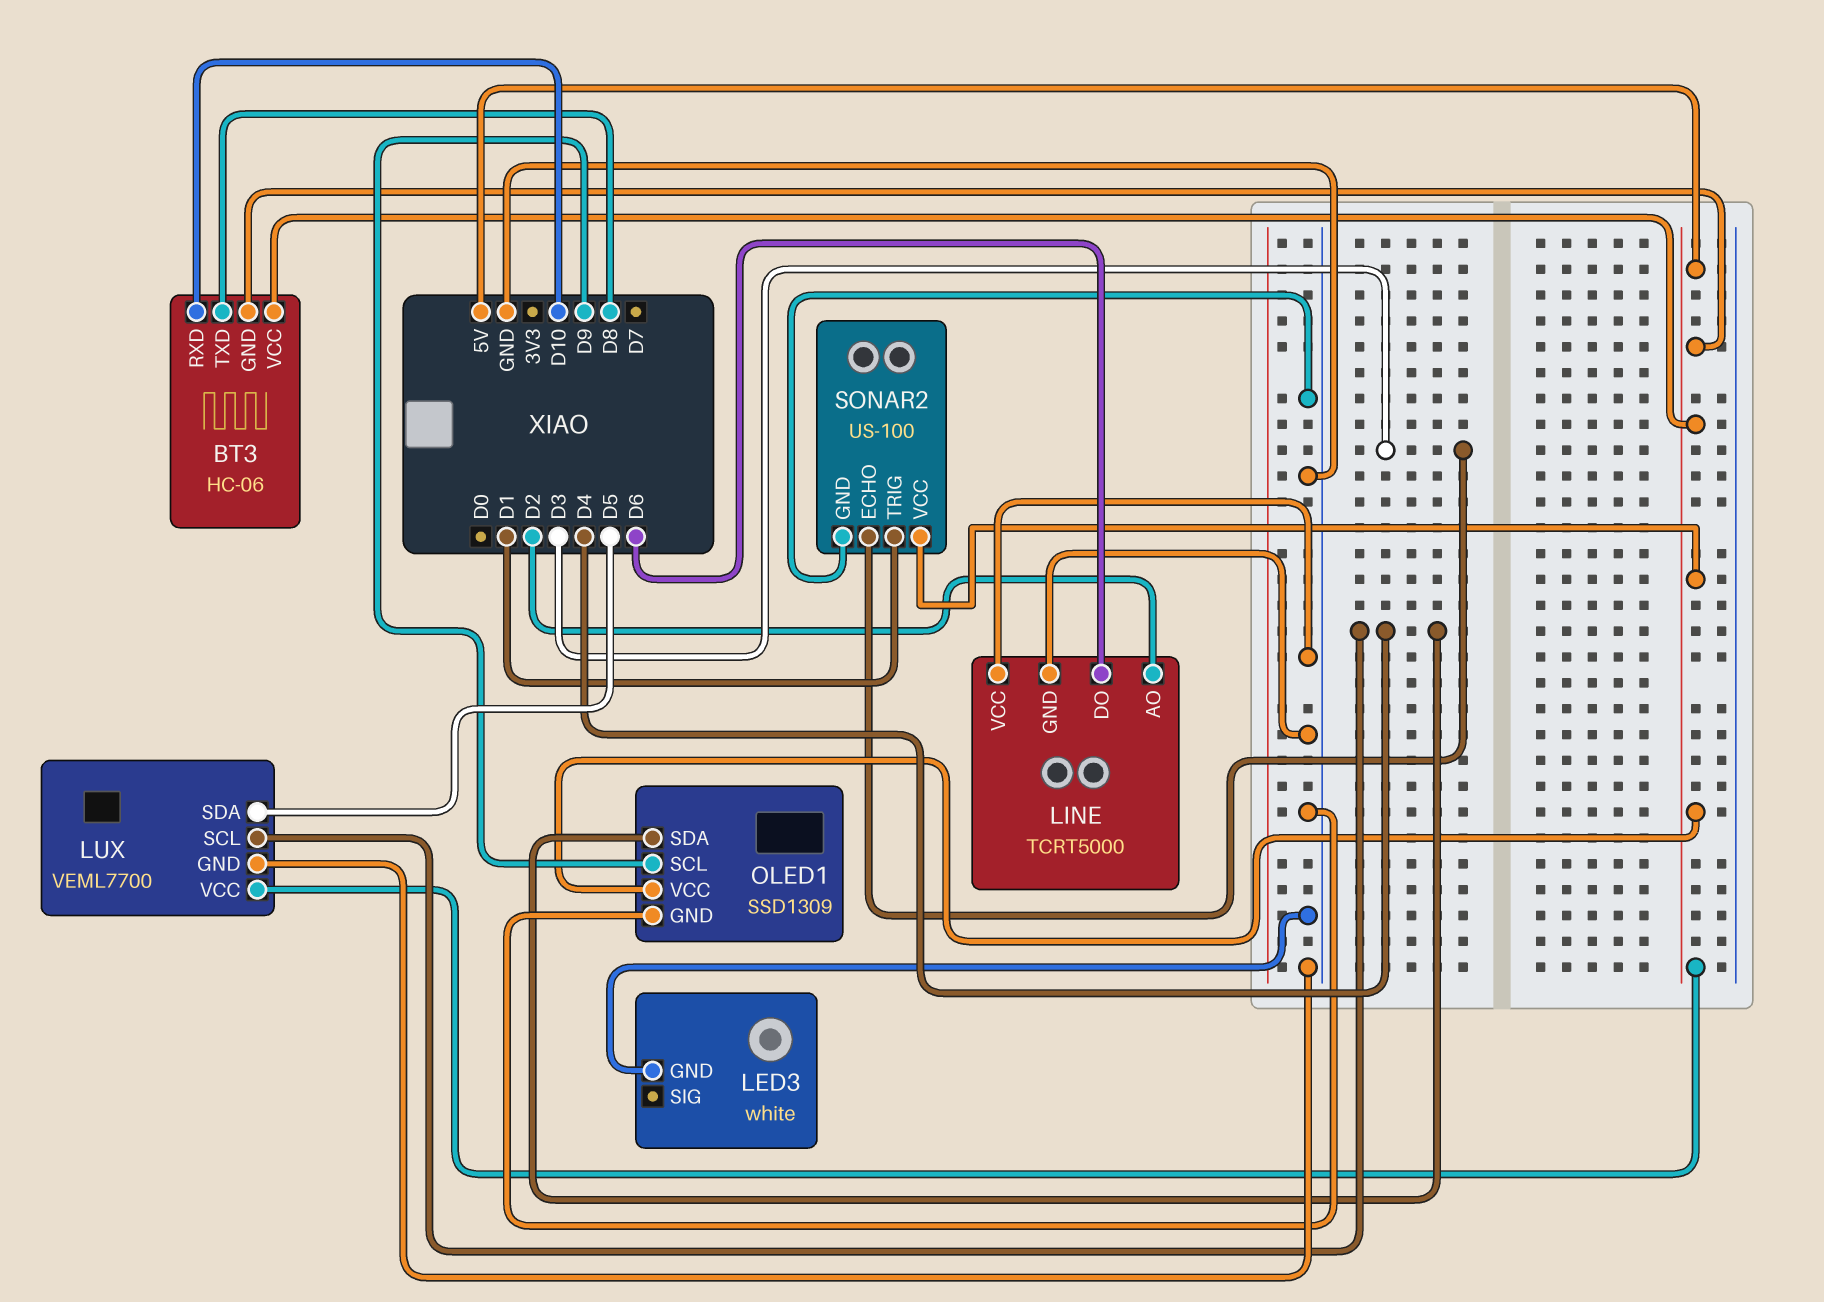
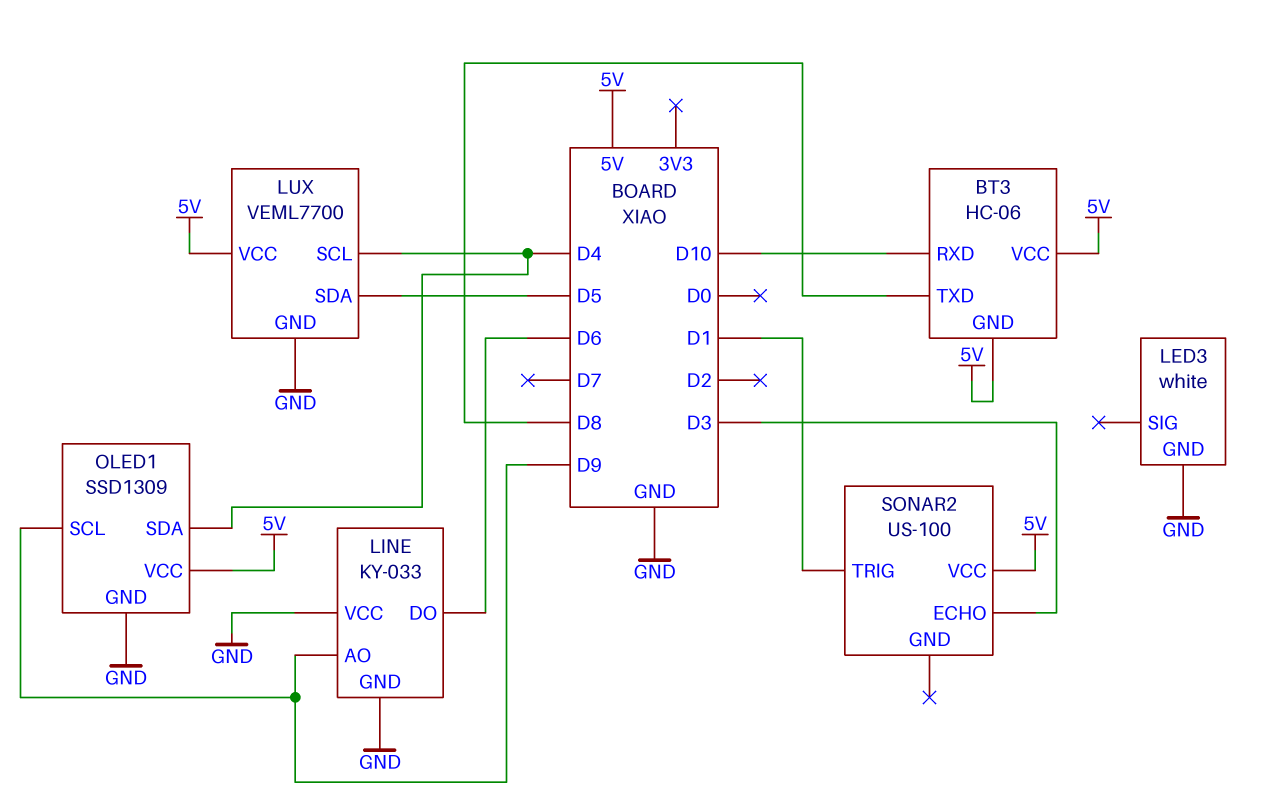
LINE: TCRT5000 -> KY-033
LINE pin AO: D2 -> D9
SONAR2 pin GND: GND -> none

